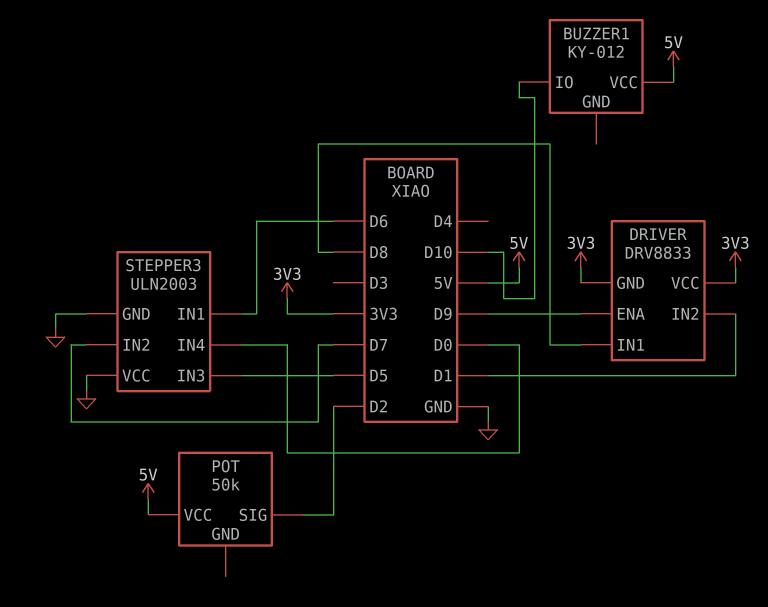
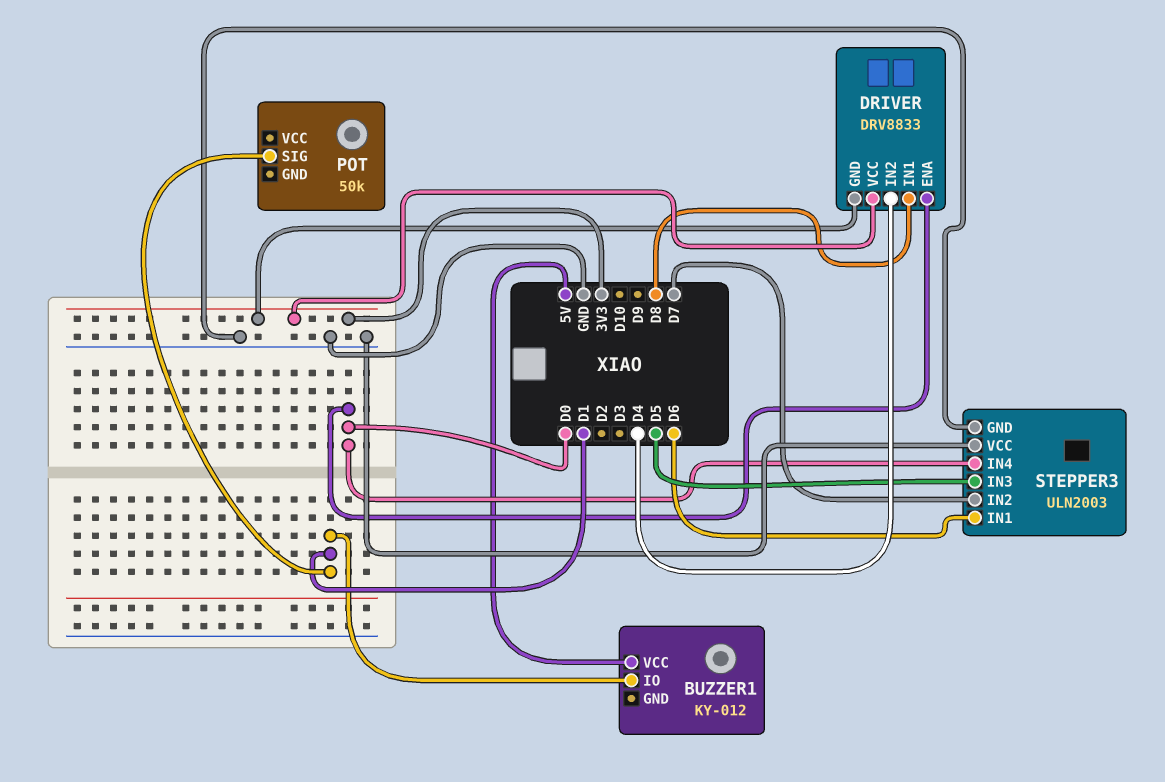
BUZZER1 pin IO: D10 -> D1
DRIVER pin ENA: D9 -> D0
DRIVER pin IN2: D1 -> D4
POT pin SIG: D2 -> D1
POT pin VCC: 5V -> none

